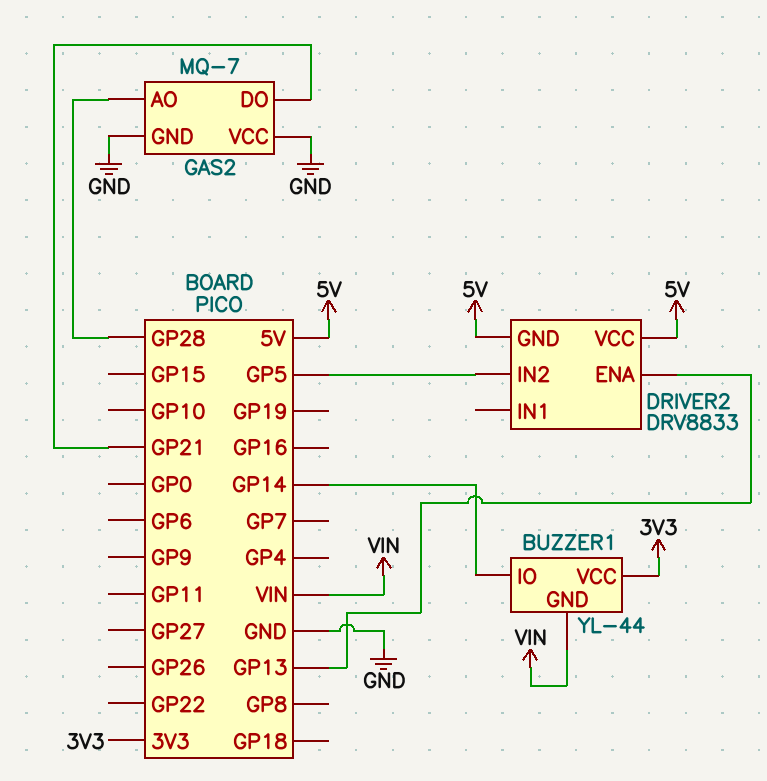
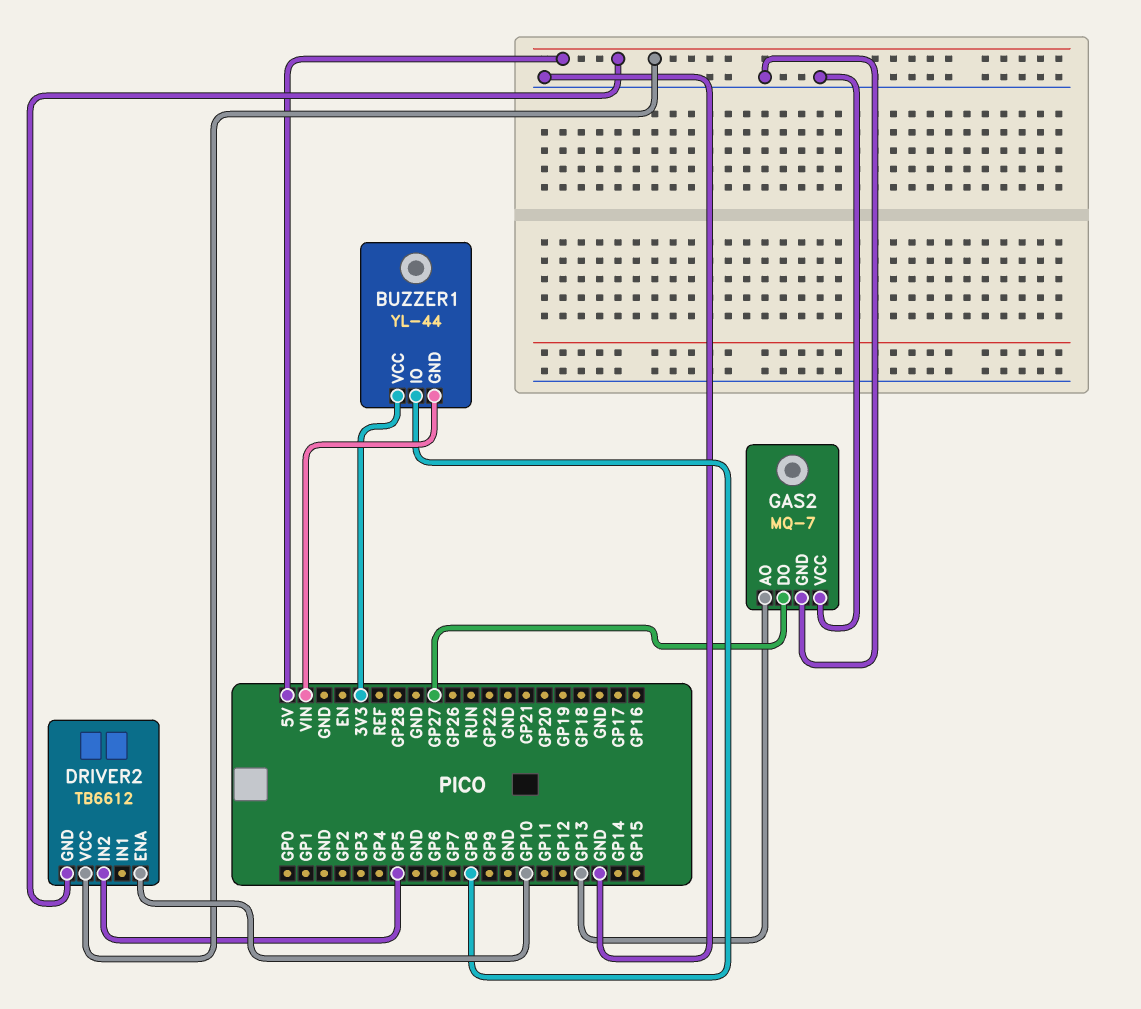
BUZZER1 pin IO: GP14 -> GP8
DRIVER2: DRV8833 -> TB6612
DRIVER2 pin ENA: GP13 -> GP10
GAS2 pin AO: GP28 -> GP13
GAS2 pin DO: GP21 -> GP27

